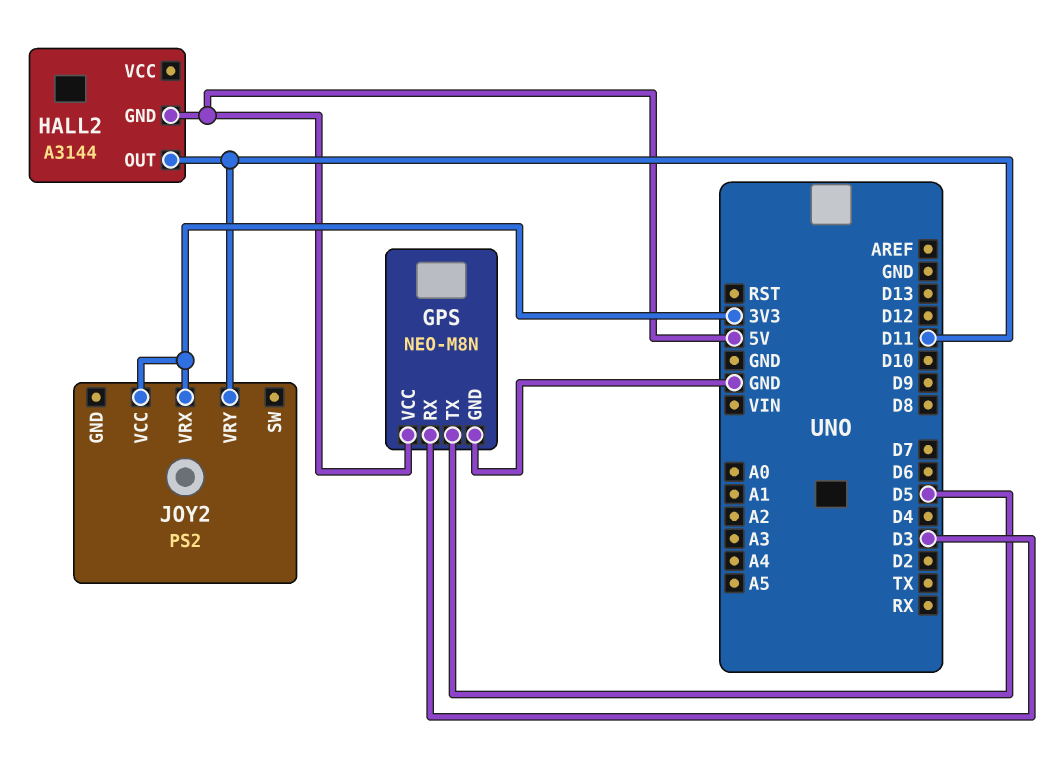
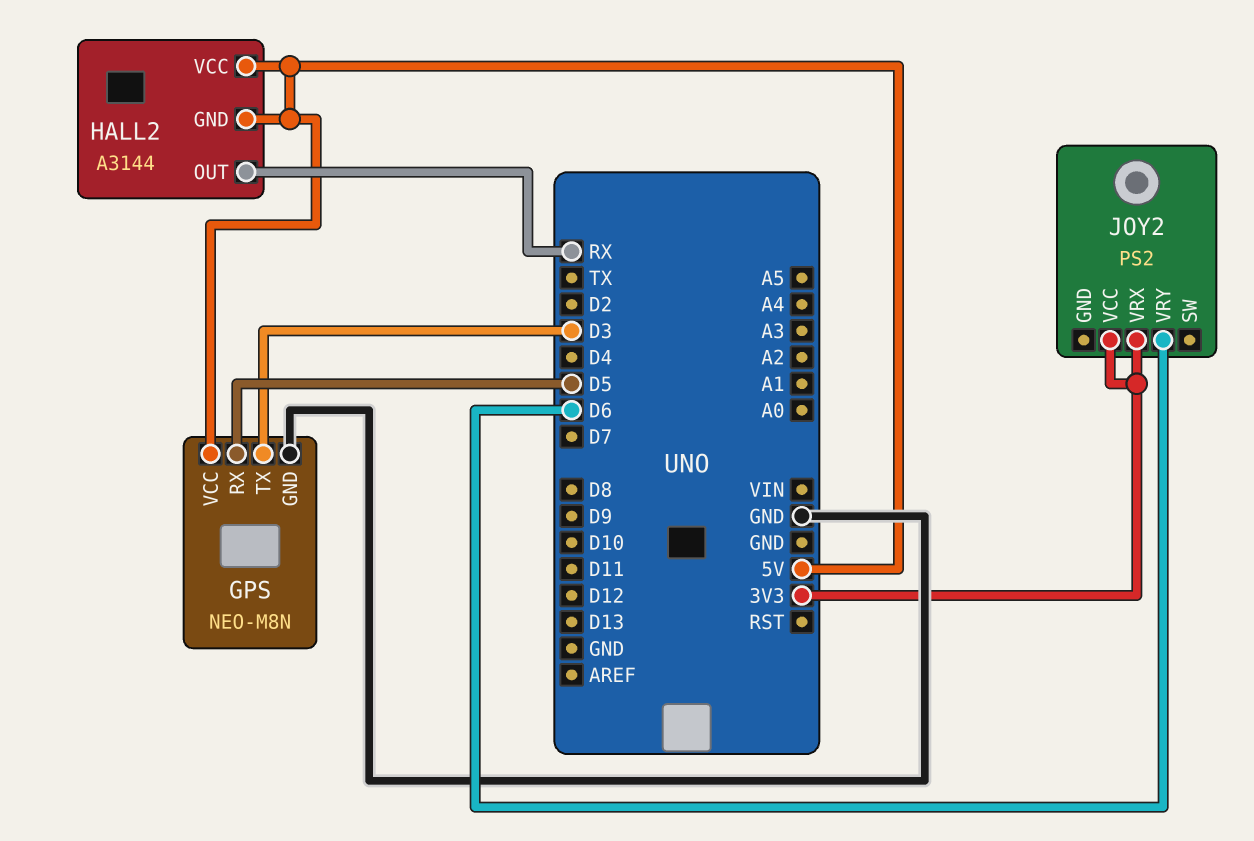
GPS pin RX: D3 -> D5
GPS pin TX: D5 -> D3
HALL2 pin OUT: D11 -> RX
HALL2 pin VCC: none -> 5V
JOY2 pin VRY: D11 -> D6

